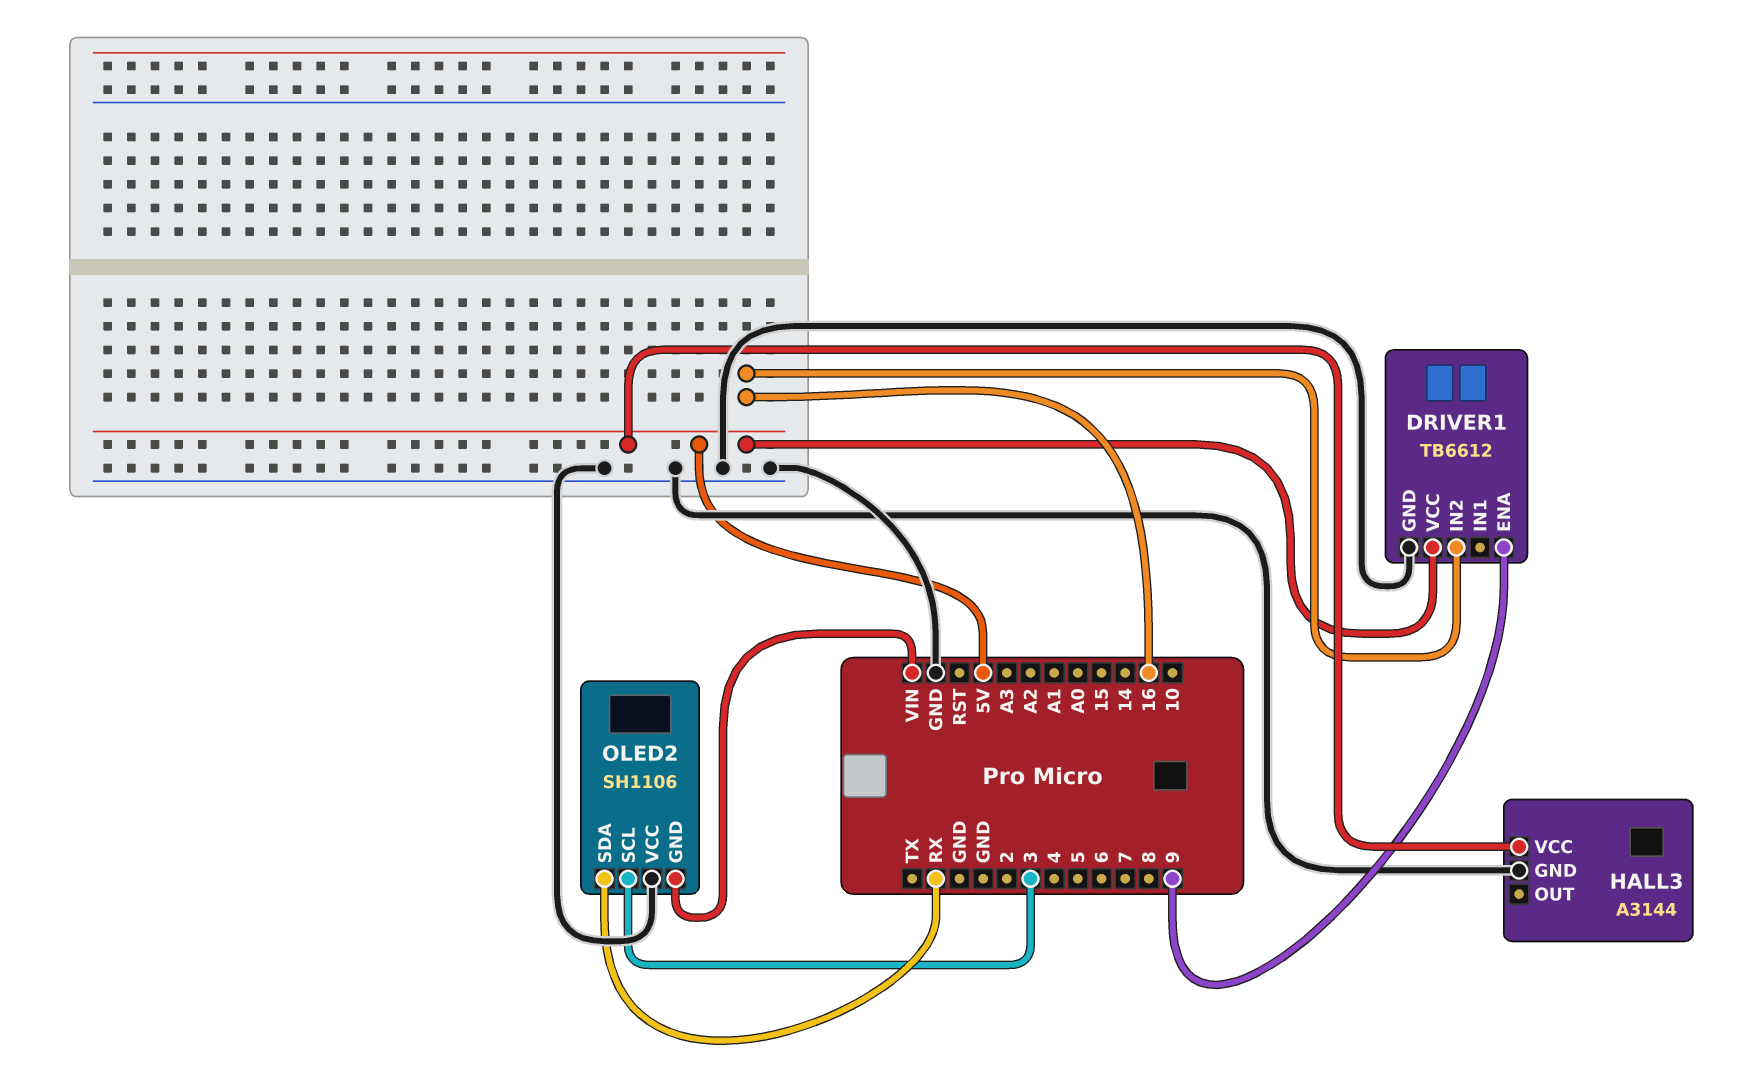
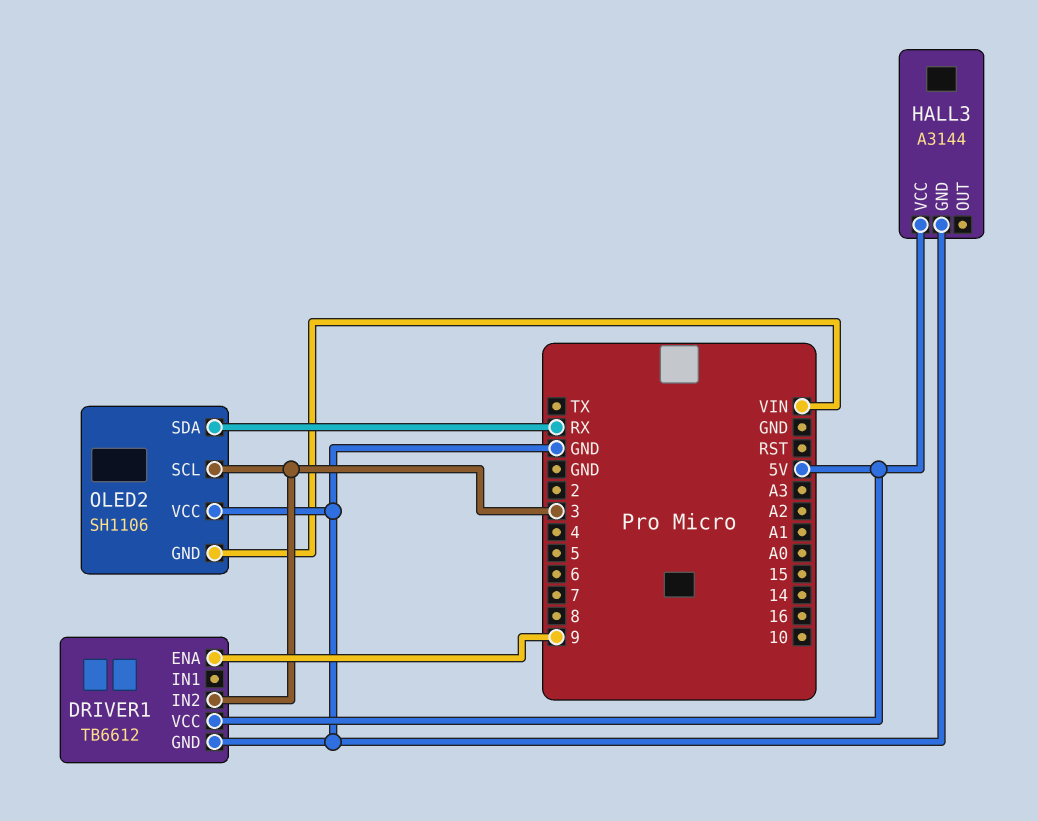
DRIVER1 pin IN2: 16 -> 3

